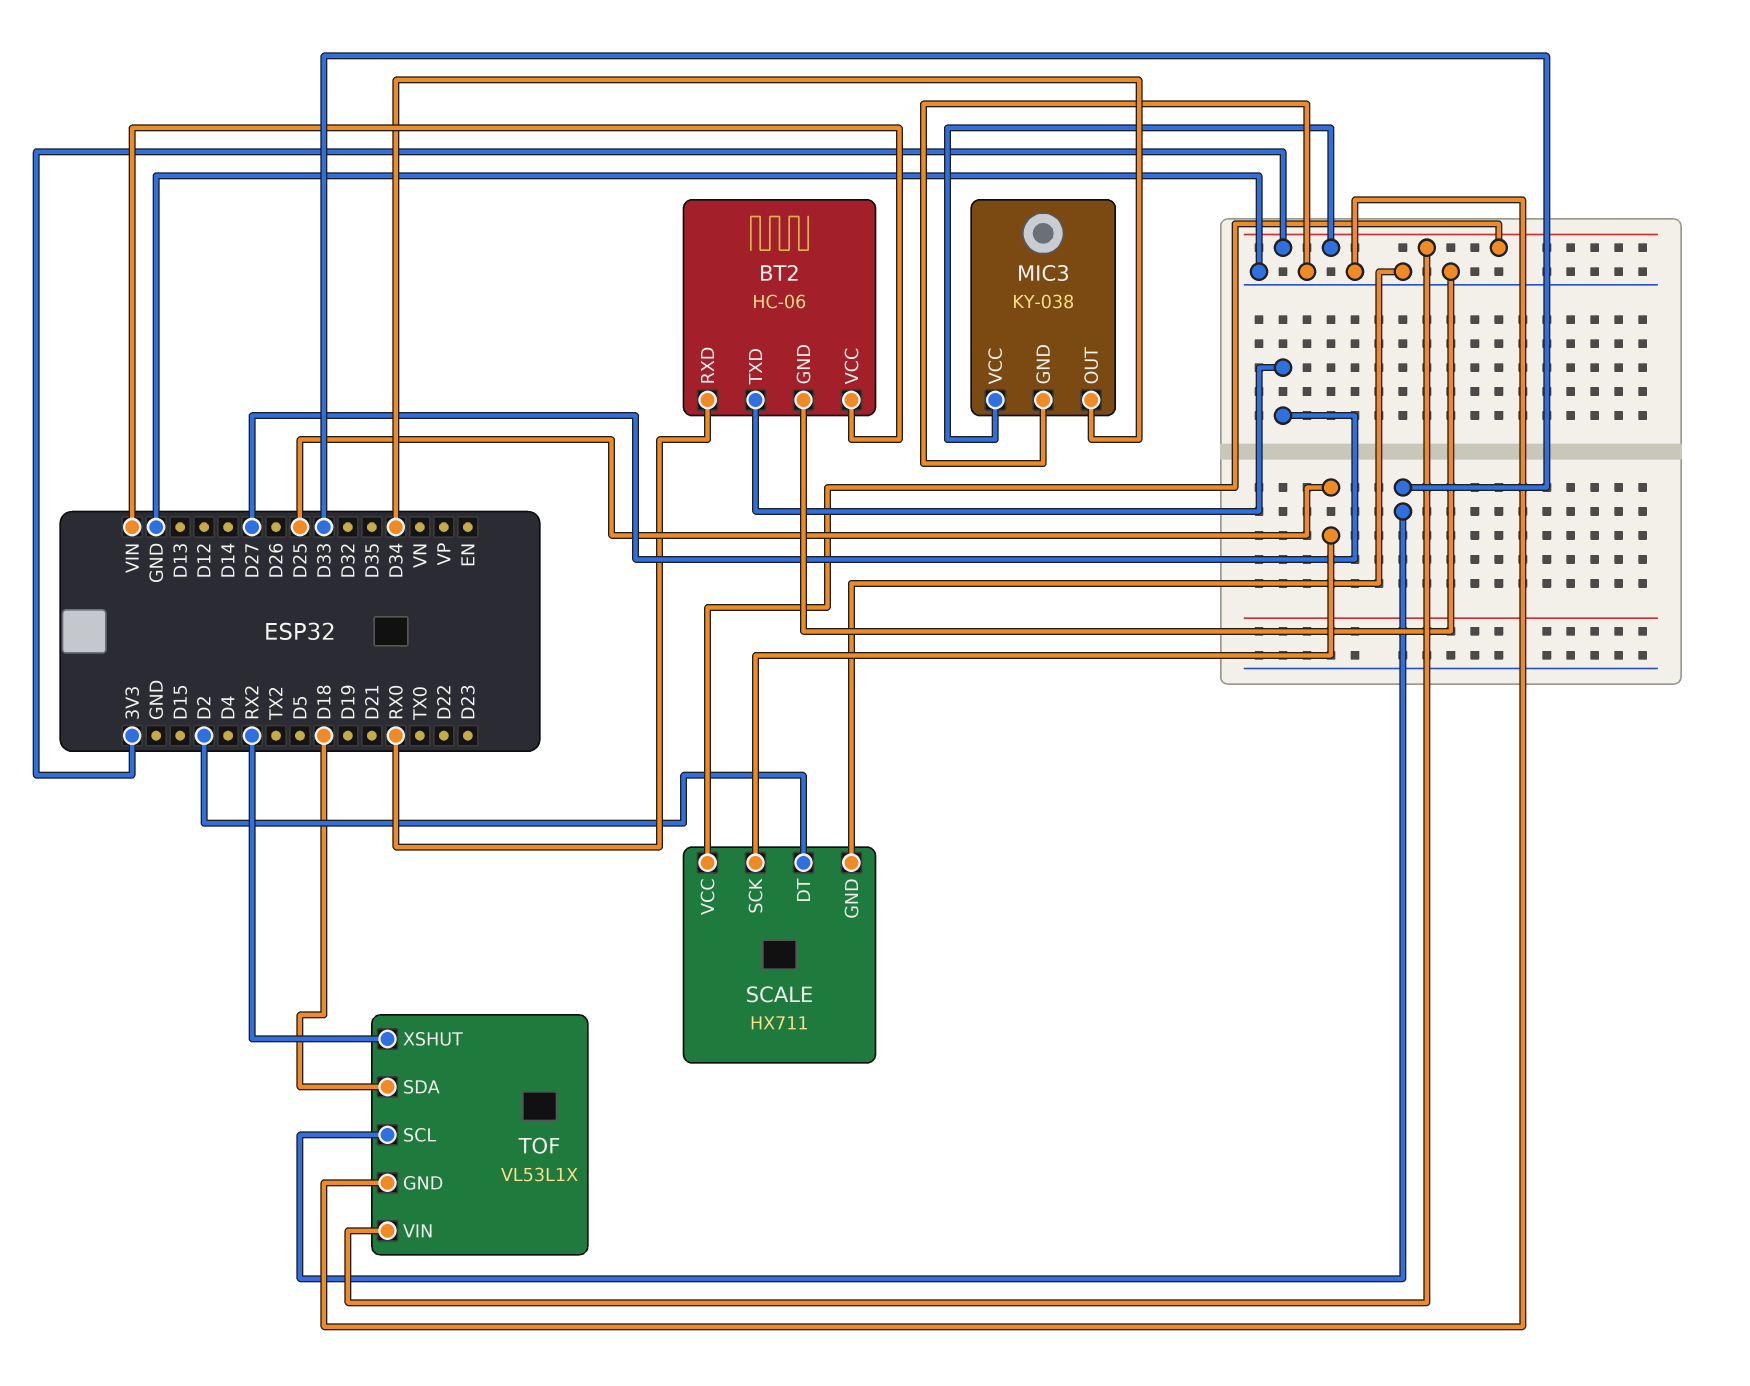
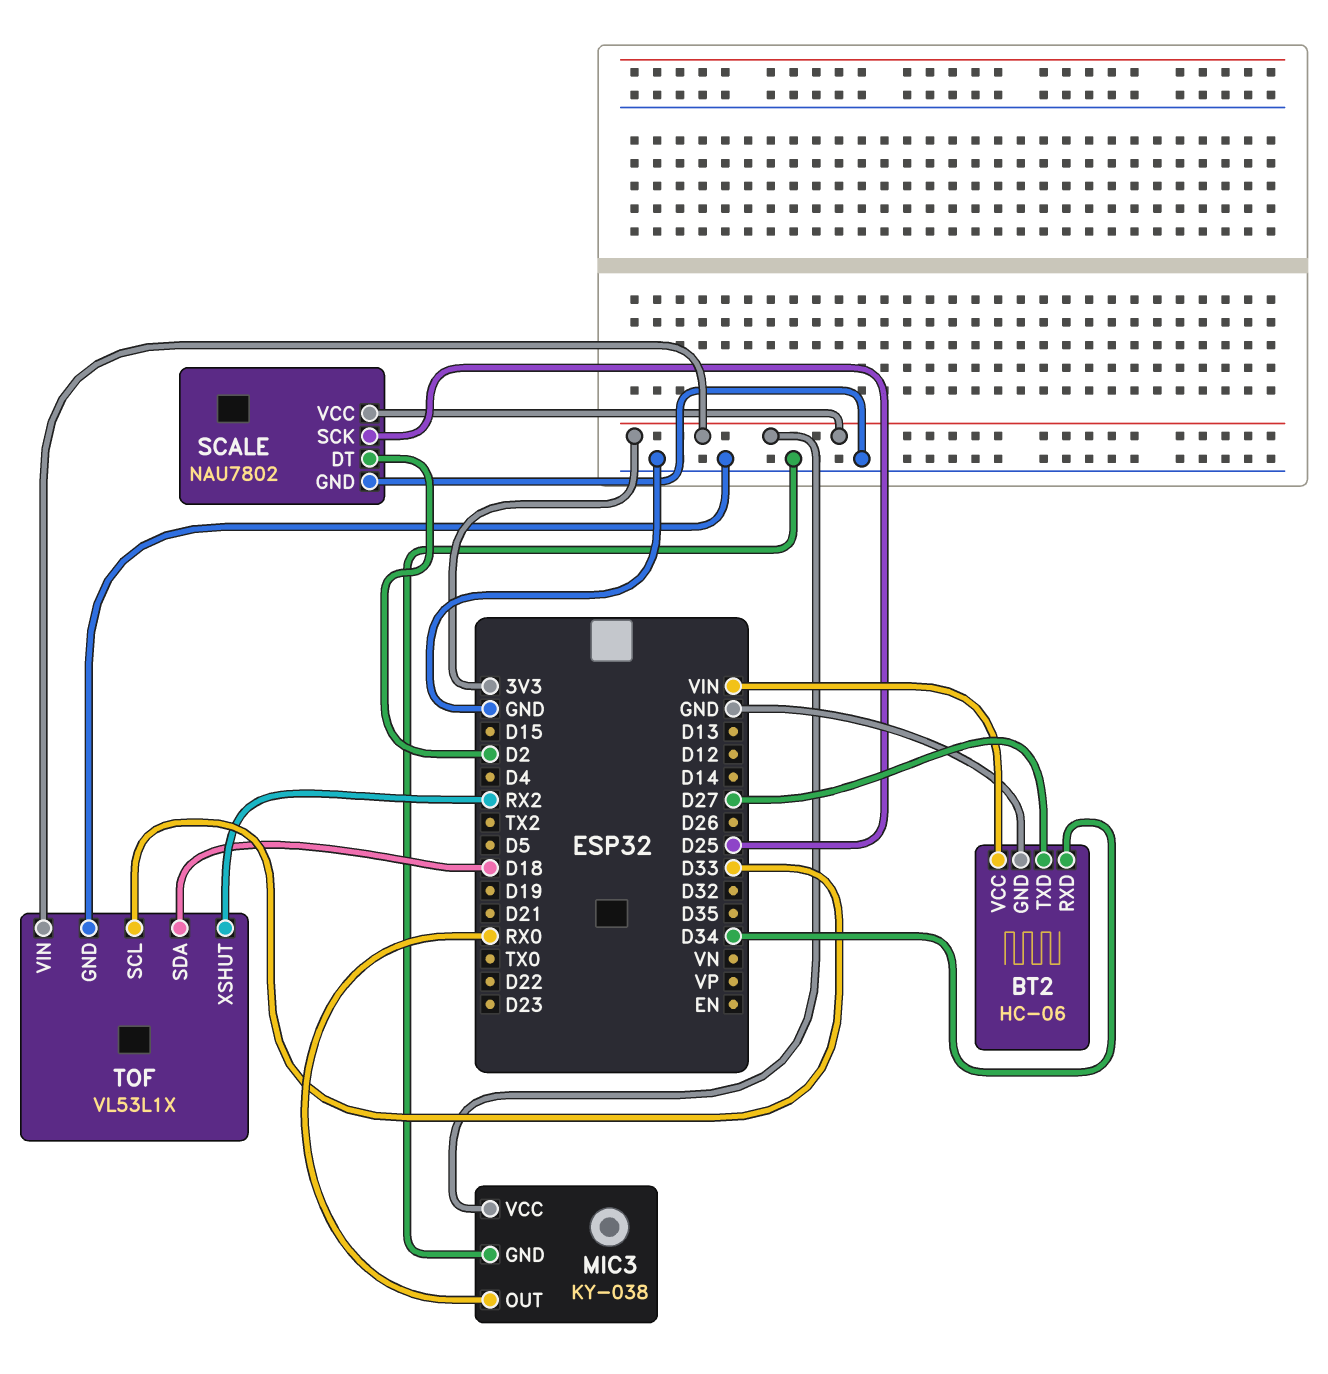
BT2 pin RXD: RX0 -> D34
MIC3 pin OUT: D34 -> RX0
SCALE: HX711 -> NAU7802

